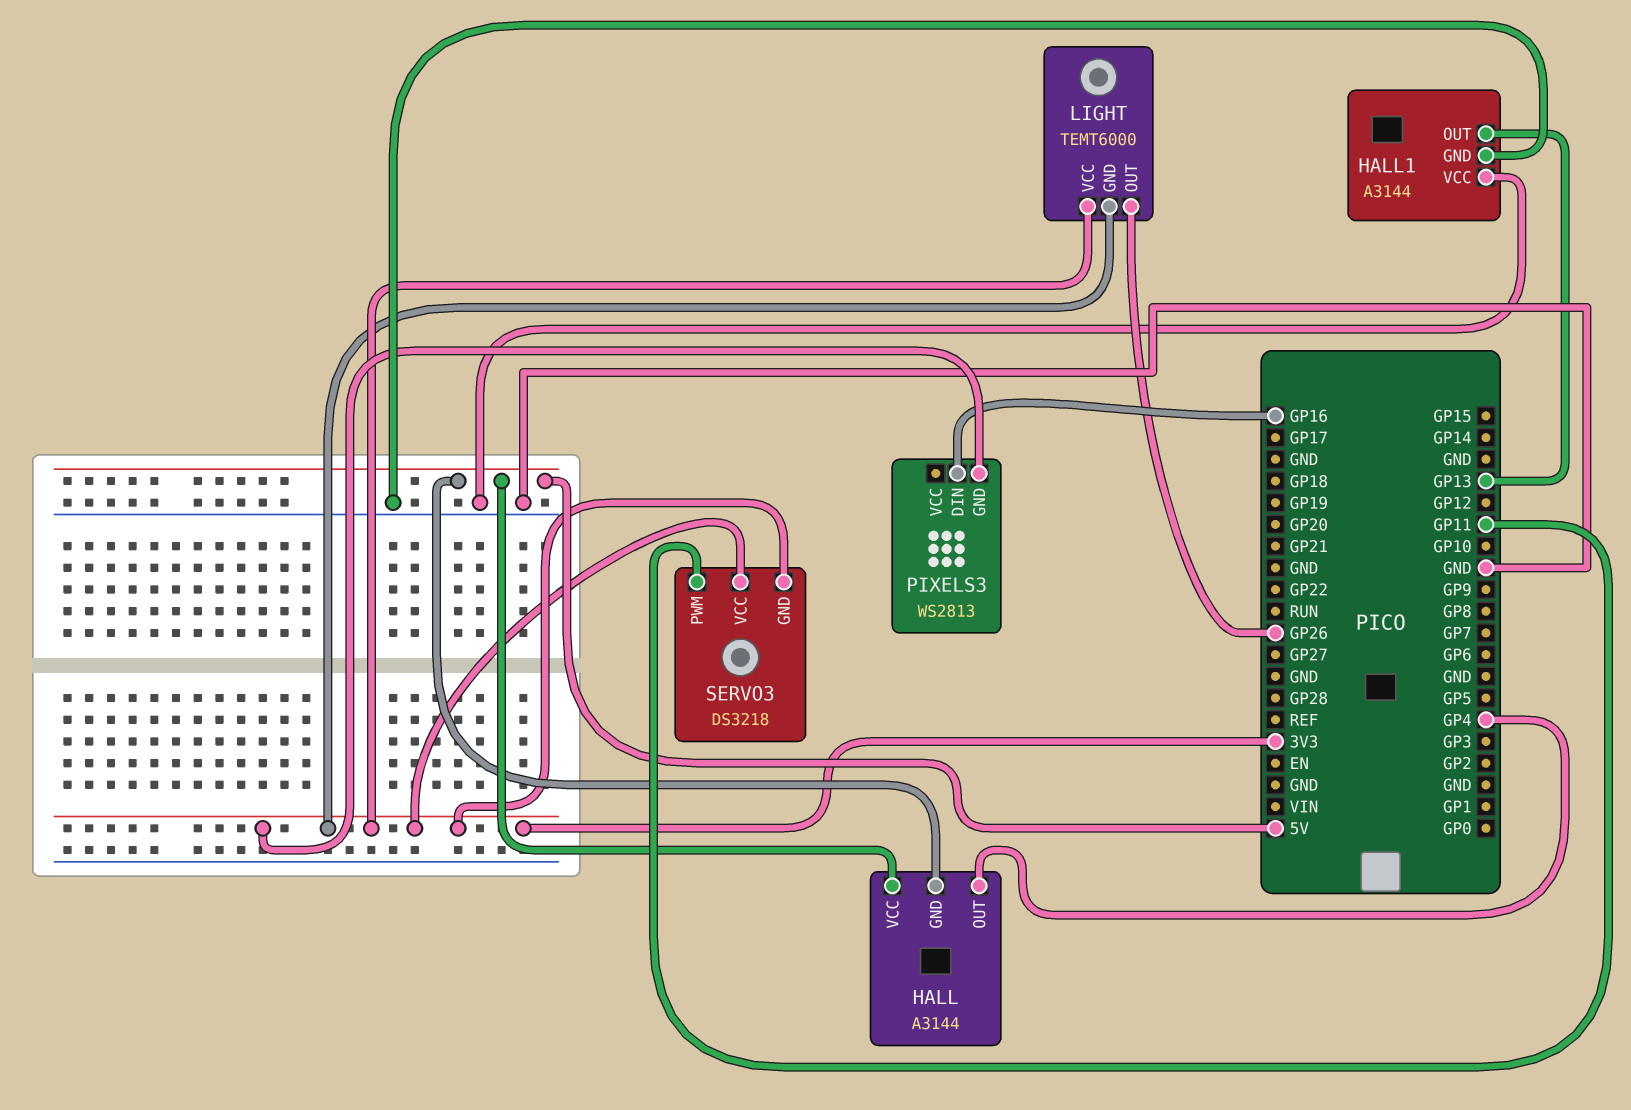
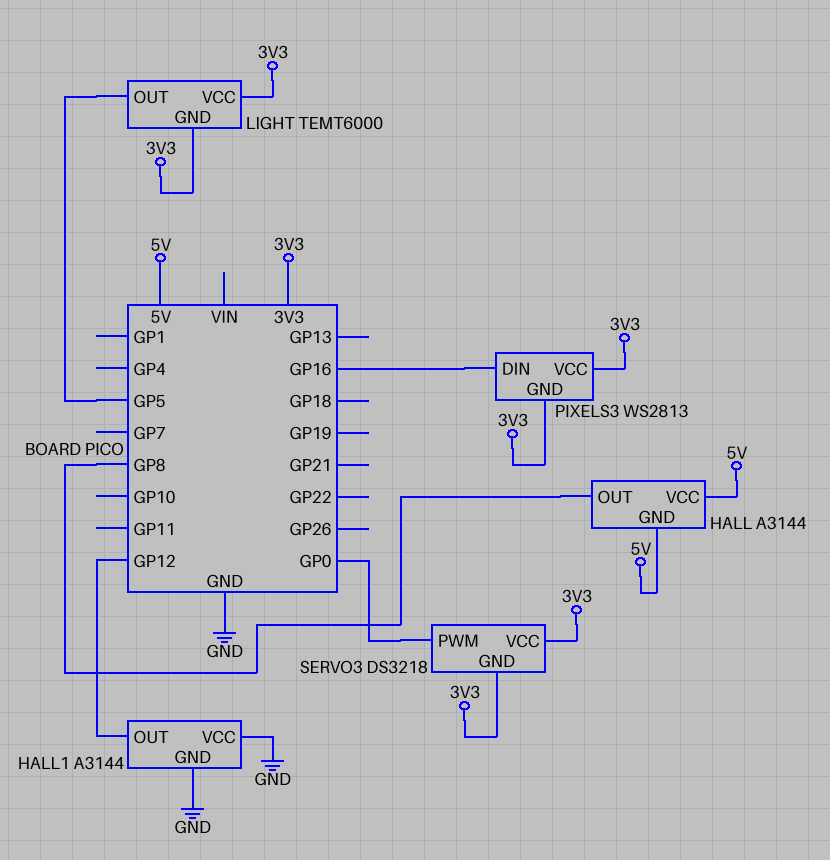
HALL pin OUT: GP4 -> GP8
HALL1 pin OUT: GP13 -> GP12
LIGHT pin OUT: GP26 -> GP5
PIXELS3 pin VCC: none -> 3V3
SERVO3 pin PWM: GP11 -> GP0

